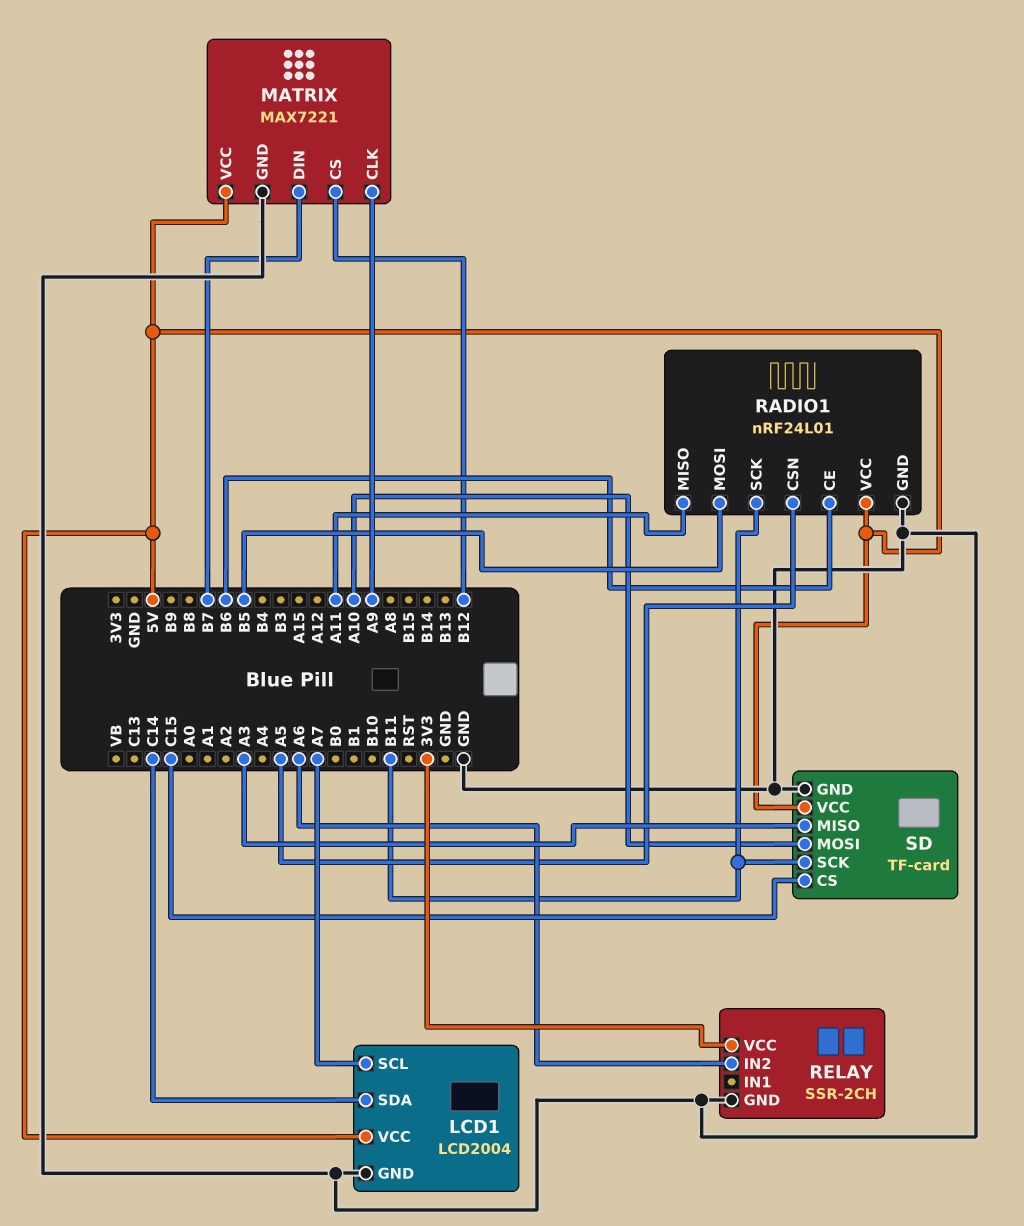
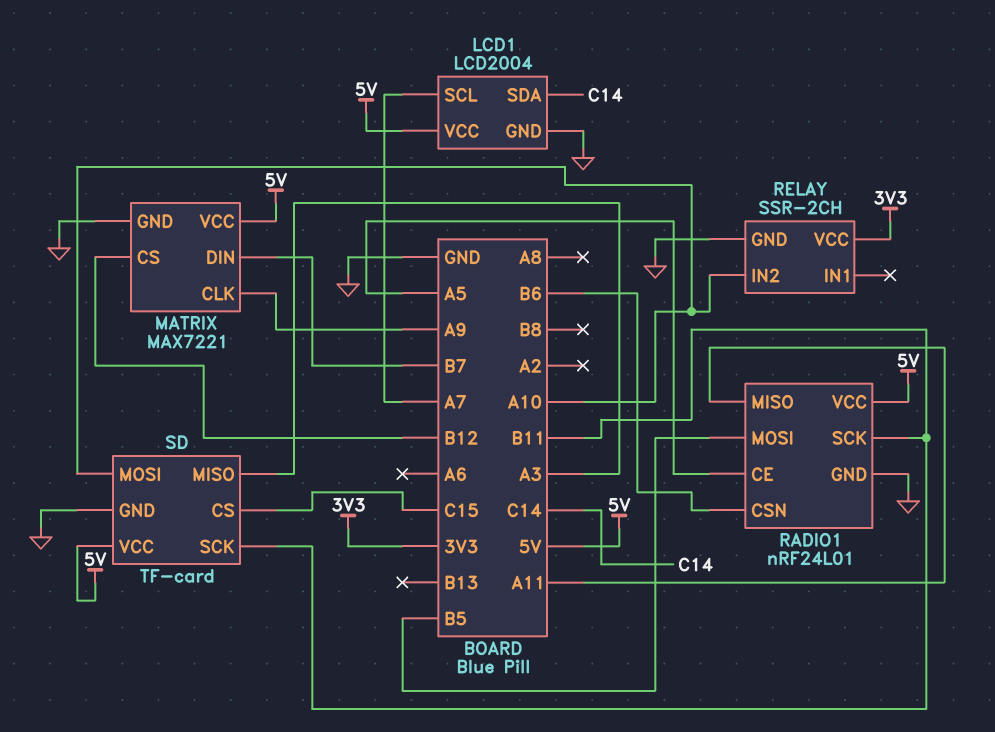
RADIO1 pin CE: B6 -> A5
RADIO1 pin CSN: A5 -> B6
RELAY pin IN2: A6 -> A10

